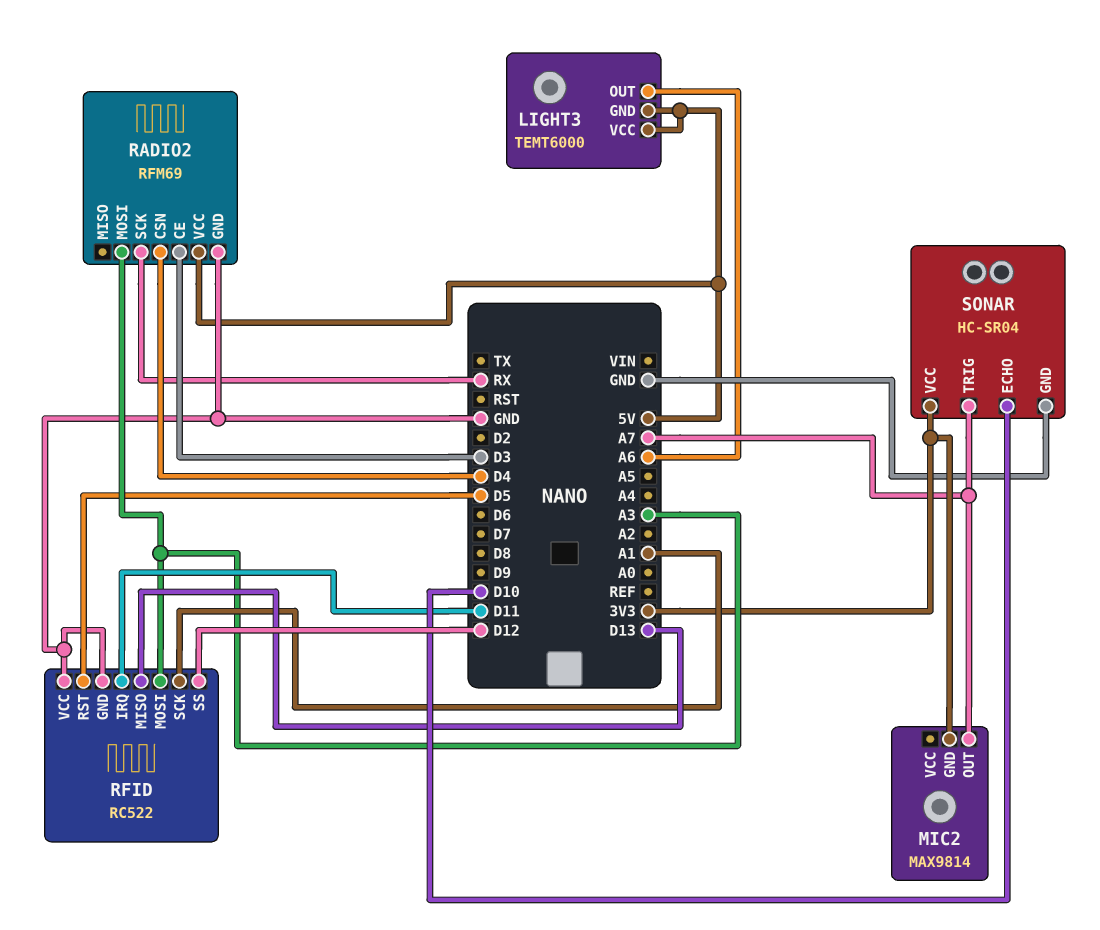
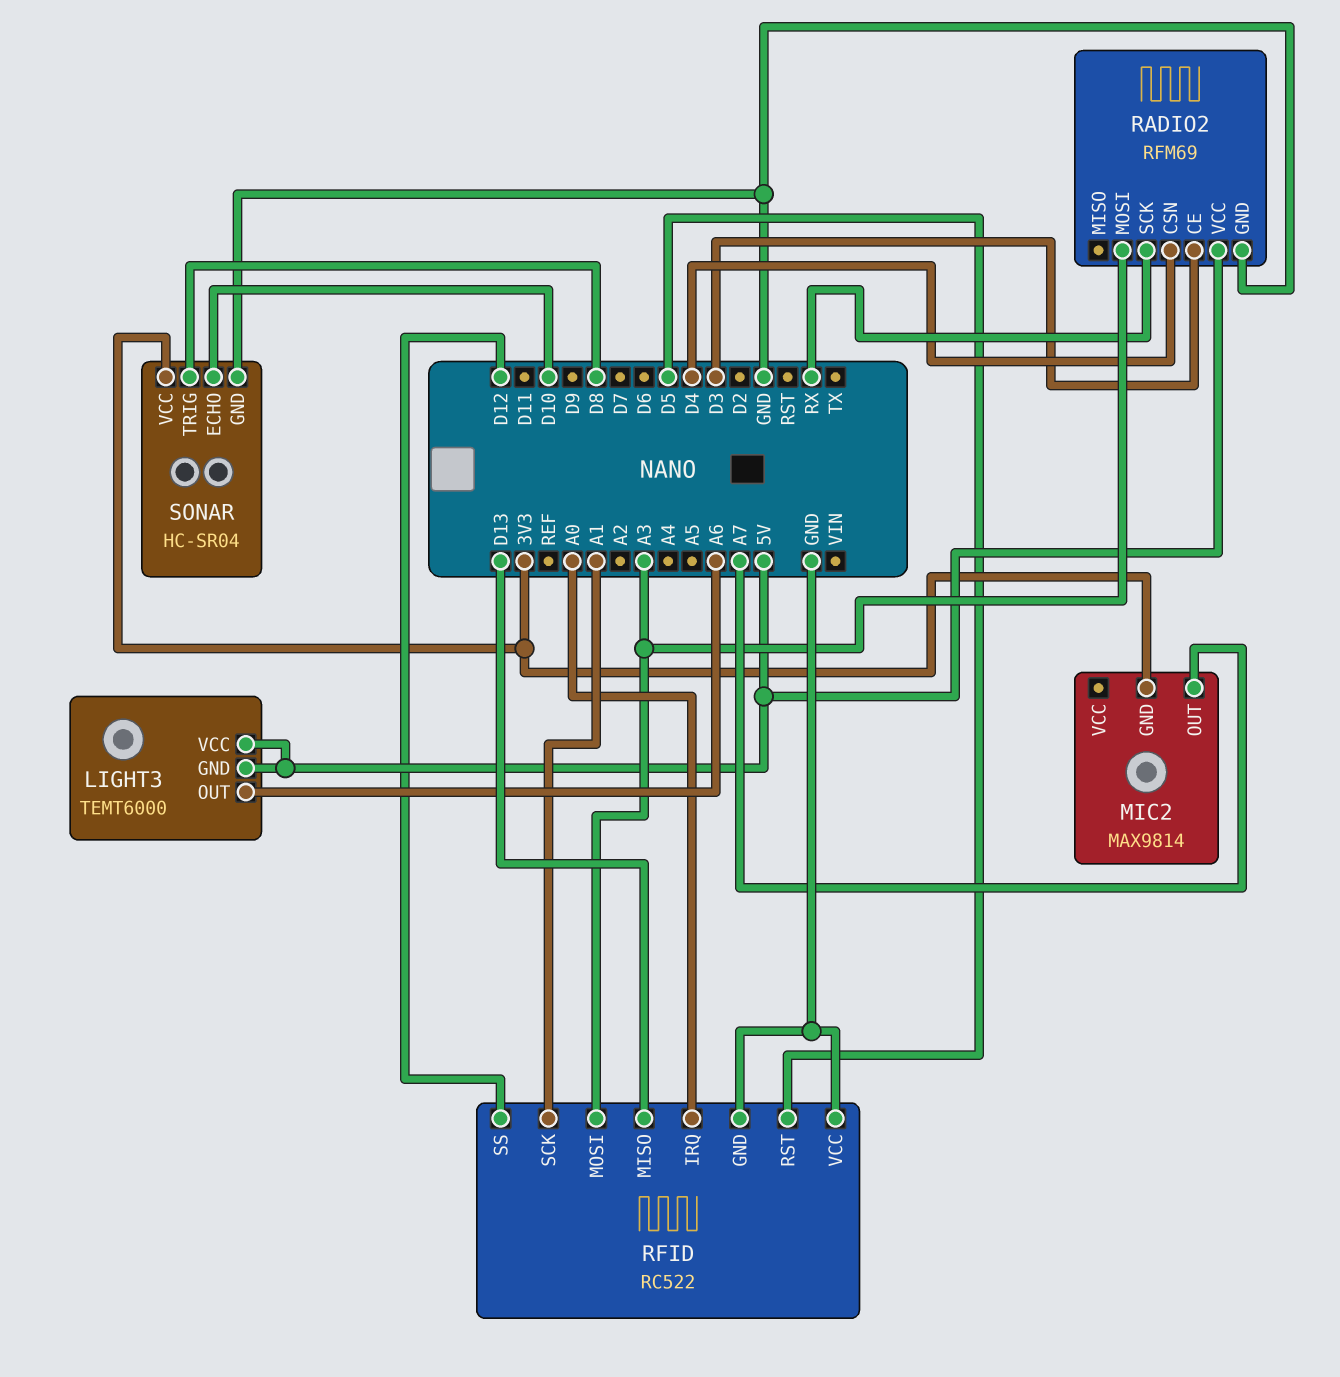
RFID pin IRQ: D11 -> A0
SONAR pin TRIG: A7 -> D8

